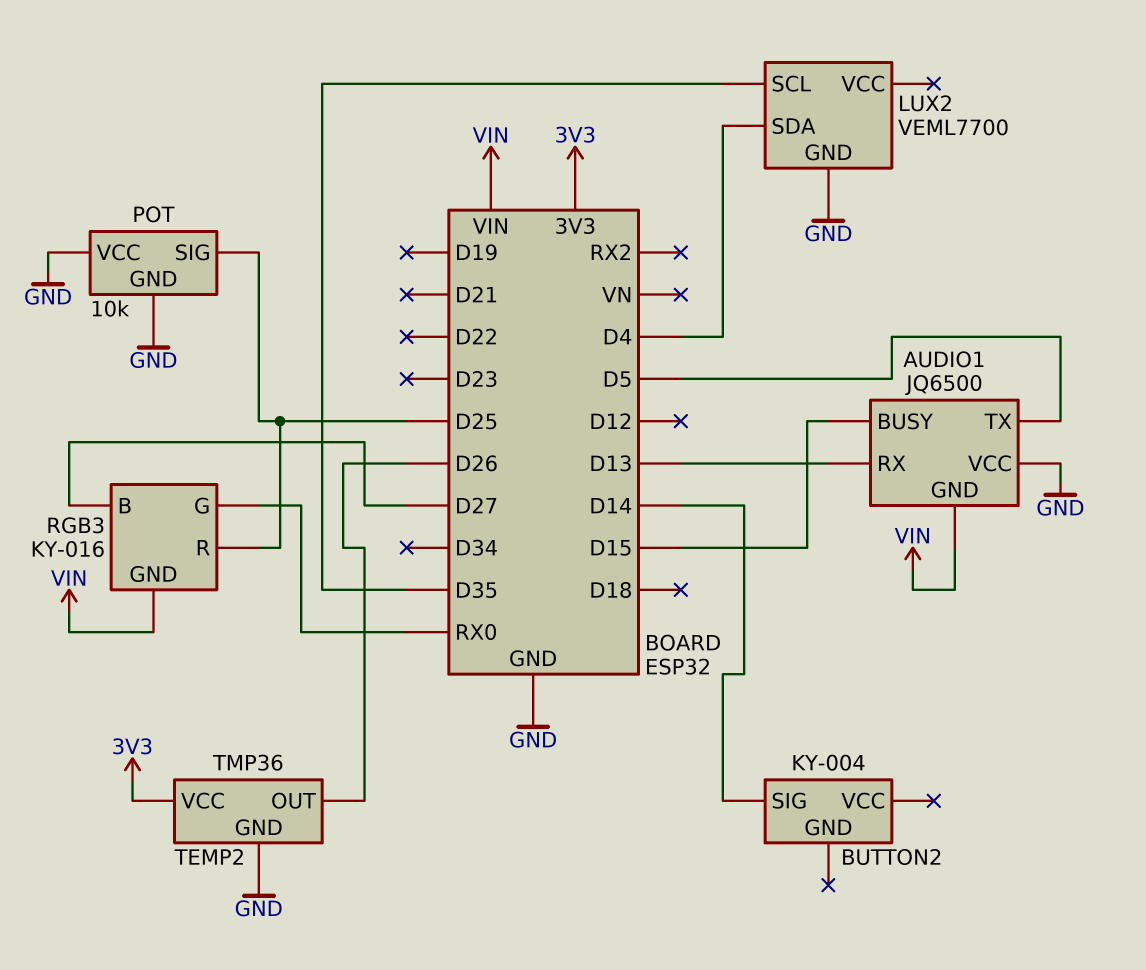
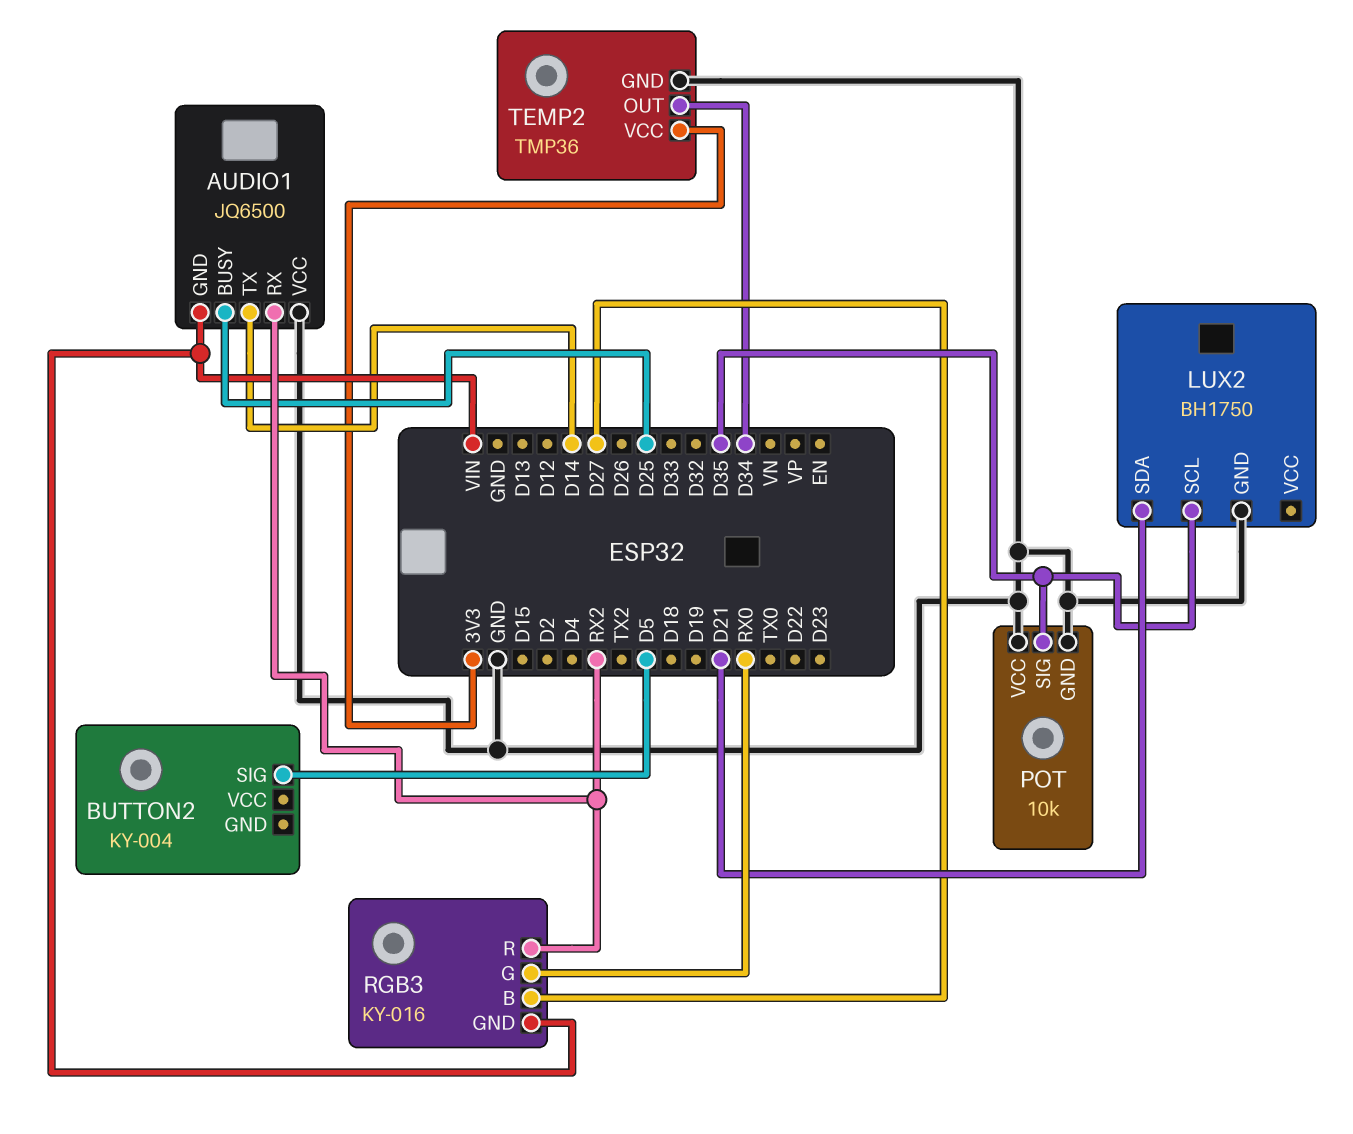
AUDIO1 pin BUSY: D15 -> D25
AUDIO1 pin RX: D13 -> RX2
AUDIO1 pin TX: D5 -> D14
BUTTON2 pin SIG: D14 -> D5
LUX2: VEML7700 -> BH1750
LUX2 pin SDA: D4 -> D21
POT pin SIG: D25 -> D35
RGB3 pin R: D25 -> RX2
TEMP2 pin OUT: D26 -> D34

